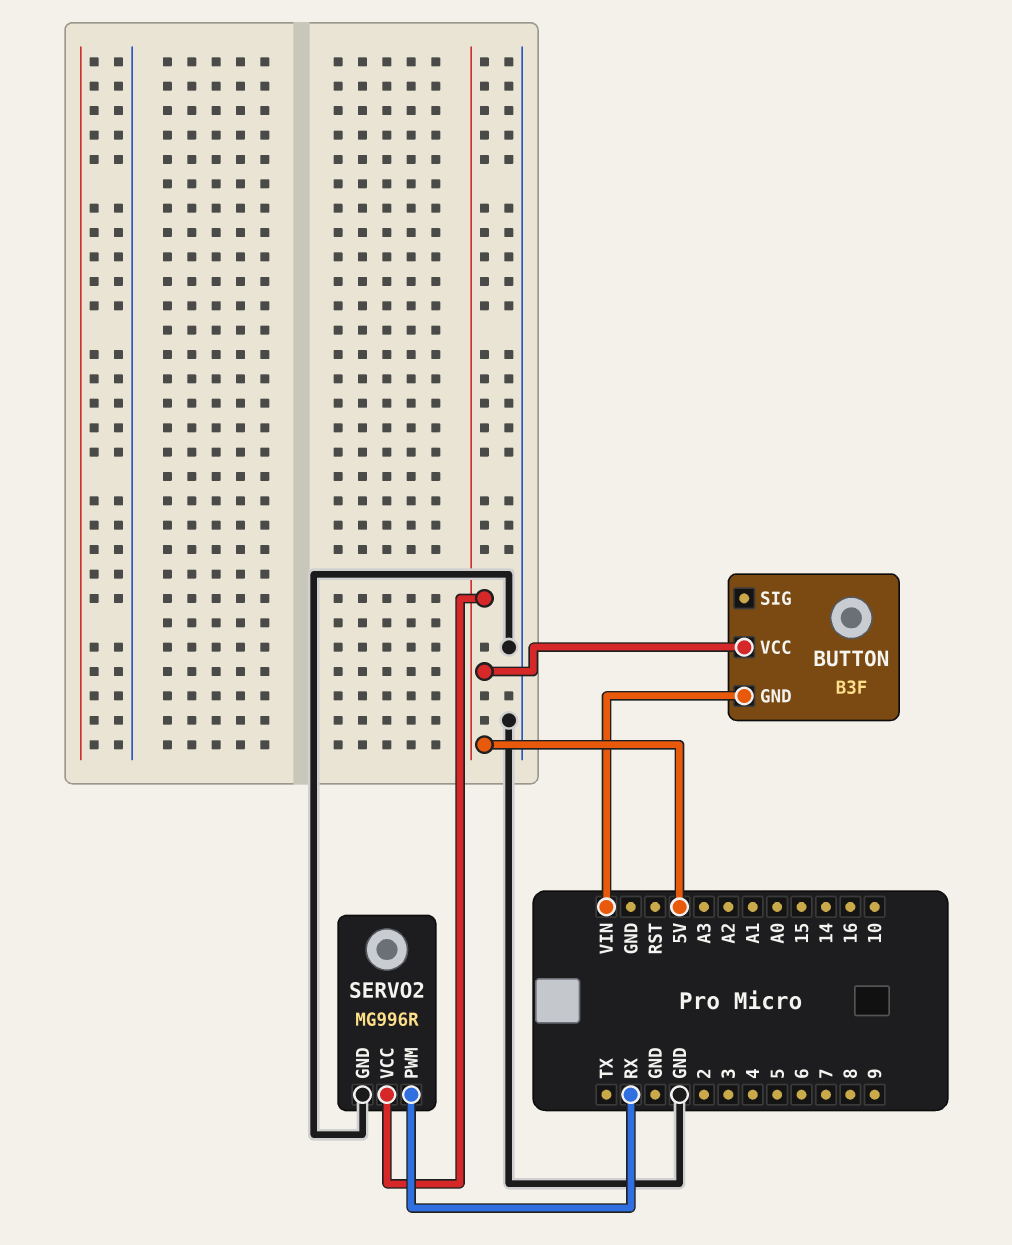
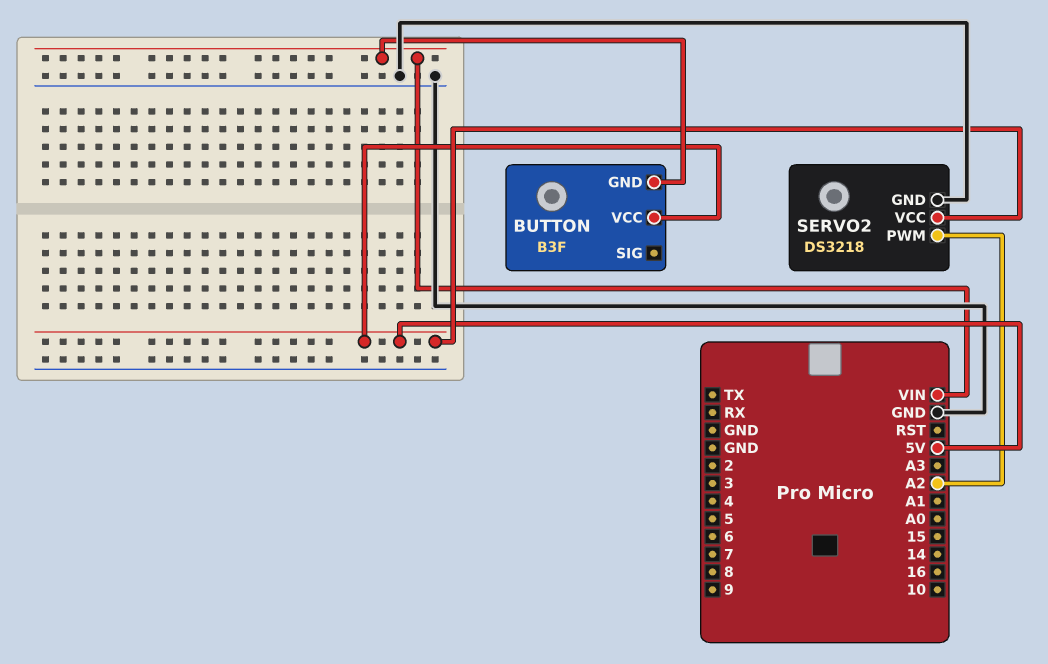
SERVO2: MG996R -> DS3218
SERVO2 pin PWM: RX -> A2

